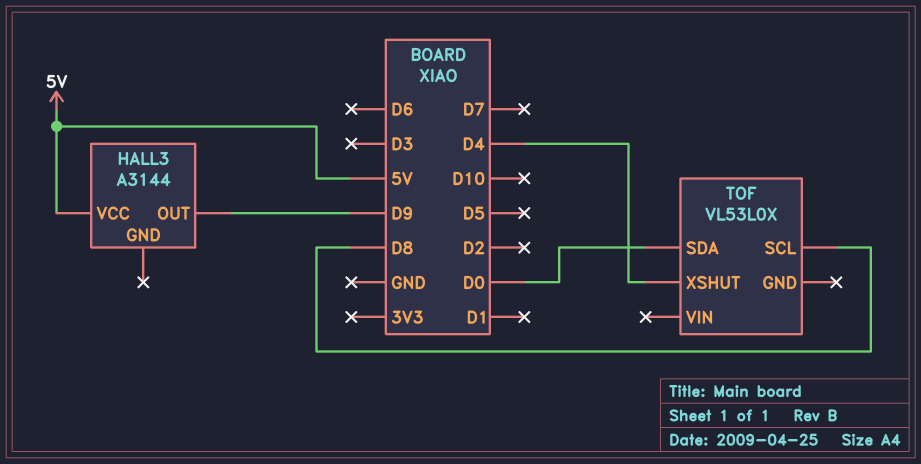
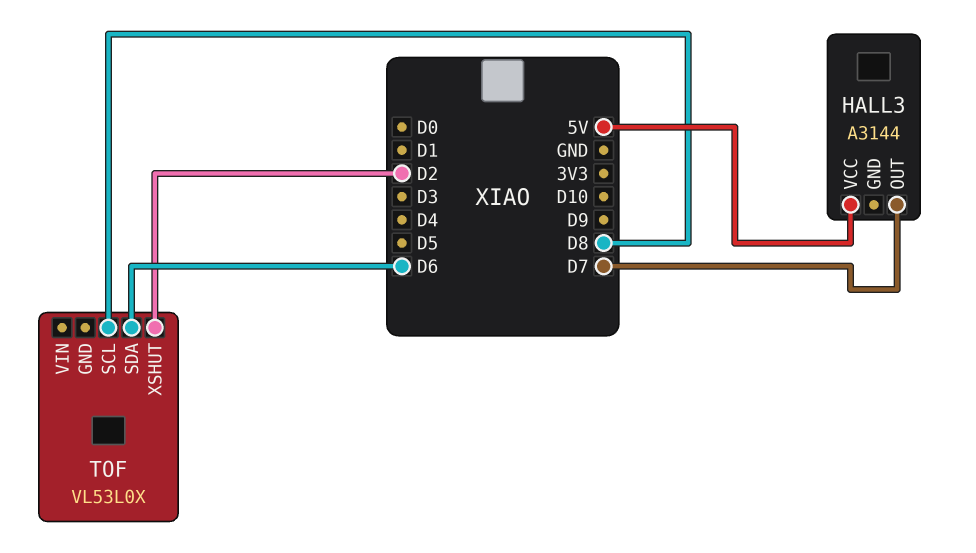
HALL3 pin OUT: D9 -> D7
TOF pin SDA: D0 -> D6
TOF pin XSHUT: D4 -> D2

